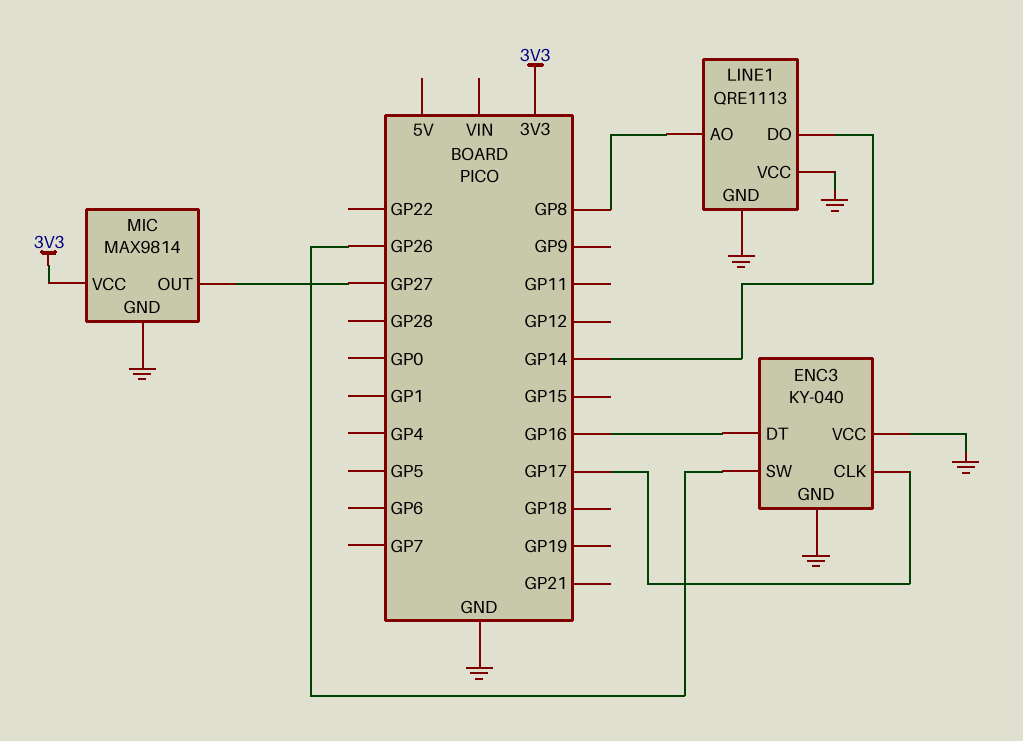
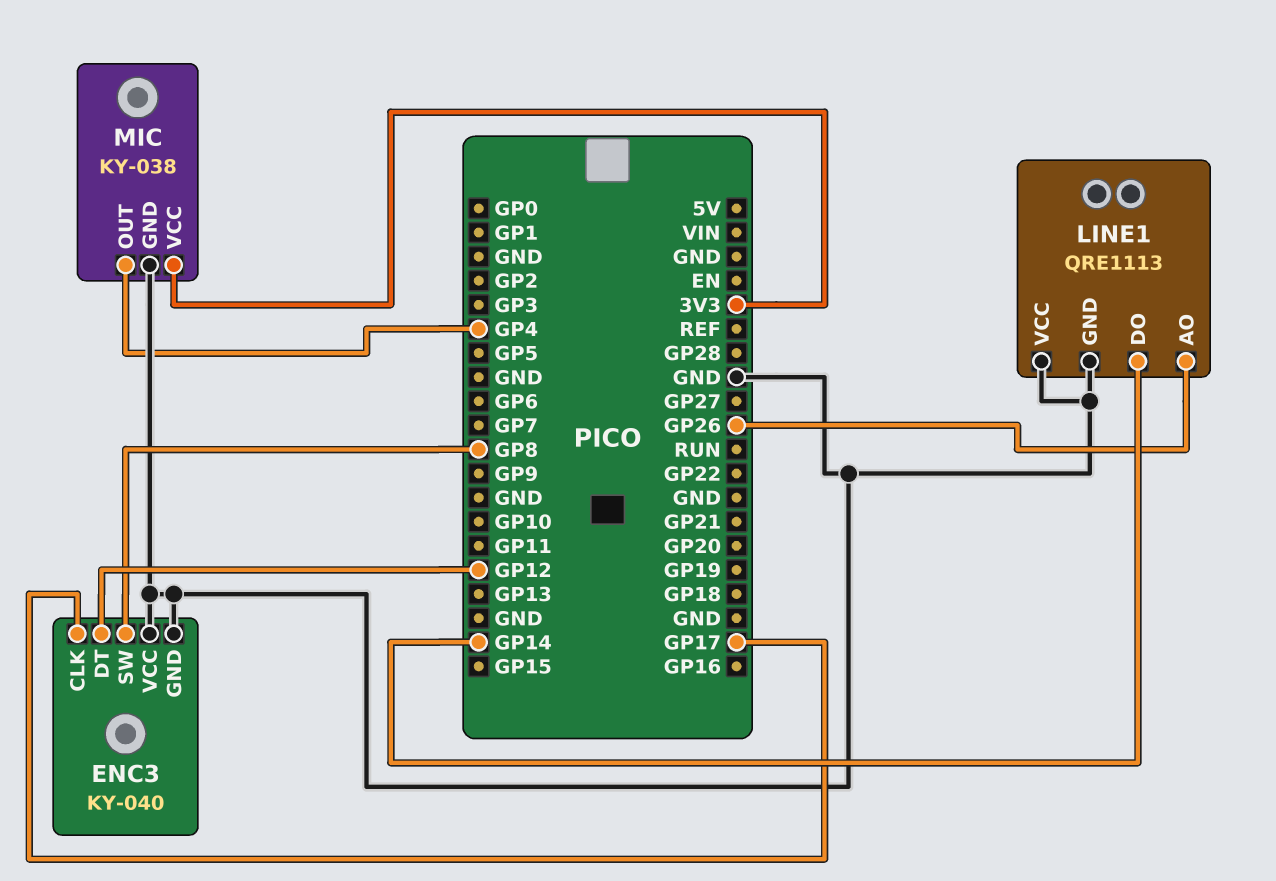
ENC3 pin DT: GP16 -> GP12
ENC3 pin SW: GP26 -> GP8
LINE1 pin AO: GP8 -> GP26
MIC: MAX9814 -> KY-038
MIC pin OUT: GP27 -> GP4

